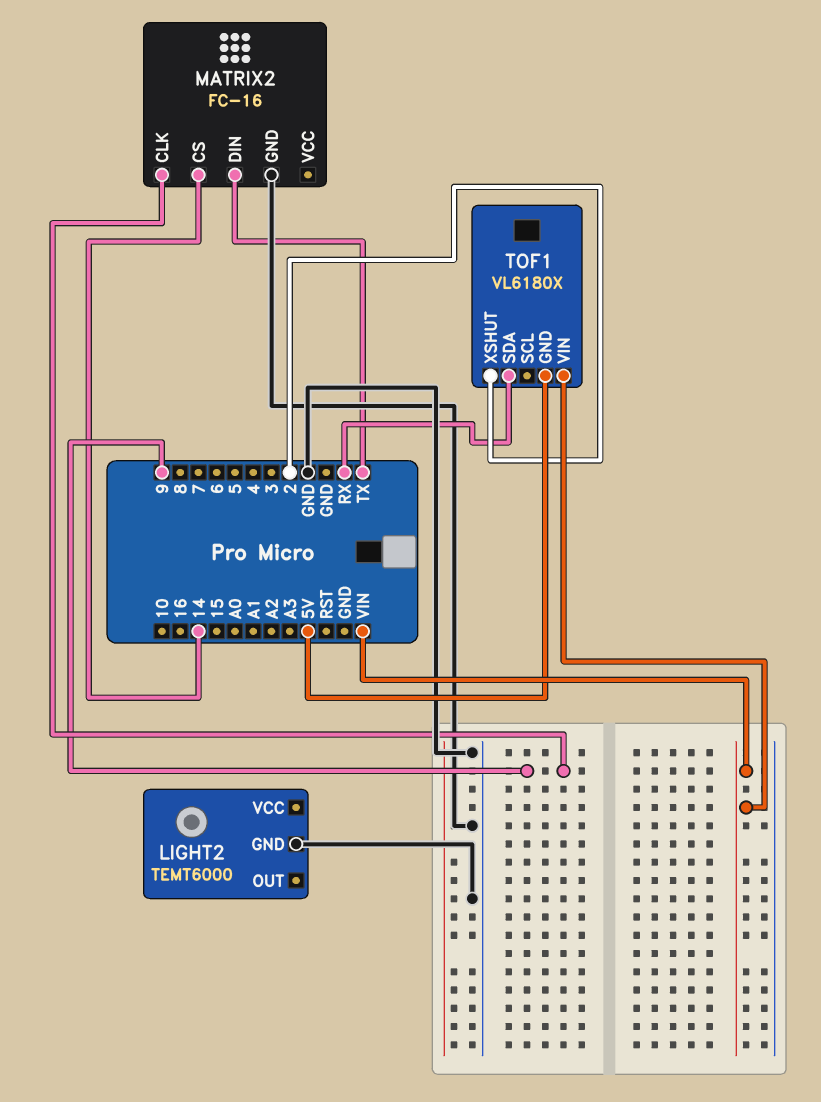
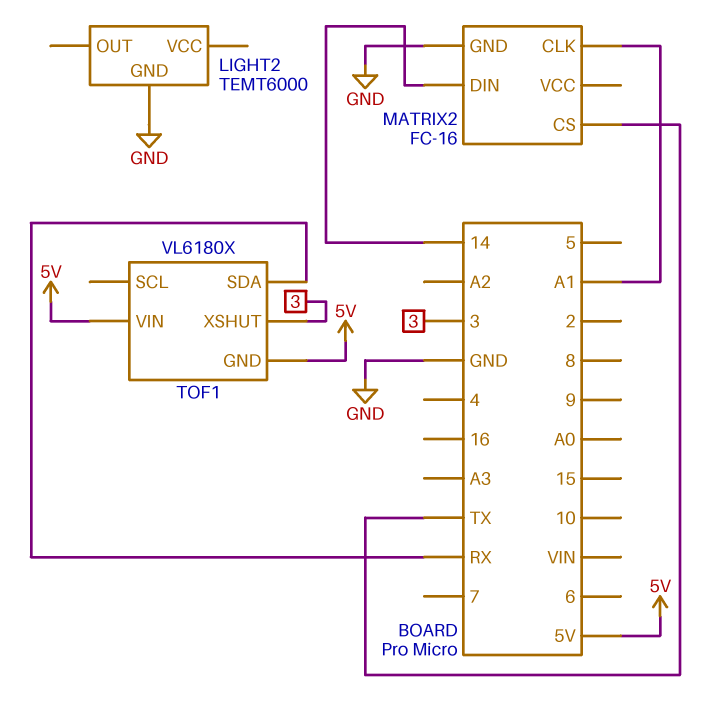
MATRIX2 pin CLK: 9 -> A1
MATRIX2 pin CS: 14 -> TX
MATRIX2 pin DIN: TX -> 14
TOF1 pin VIN: VIN -> 5V
TOF1 pin XSHUT: 2 -> 3

